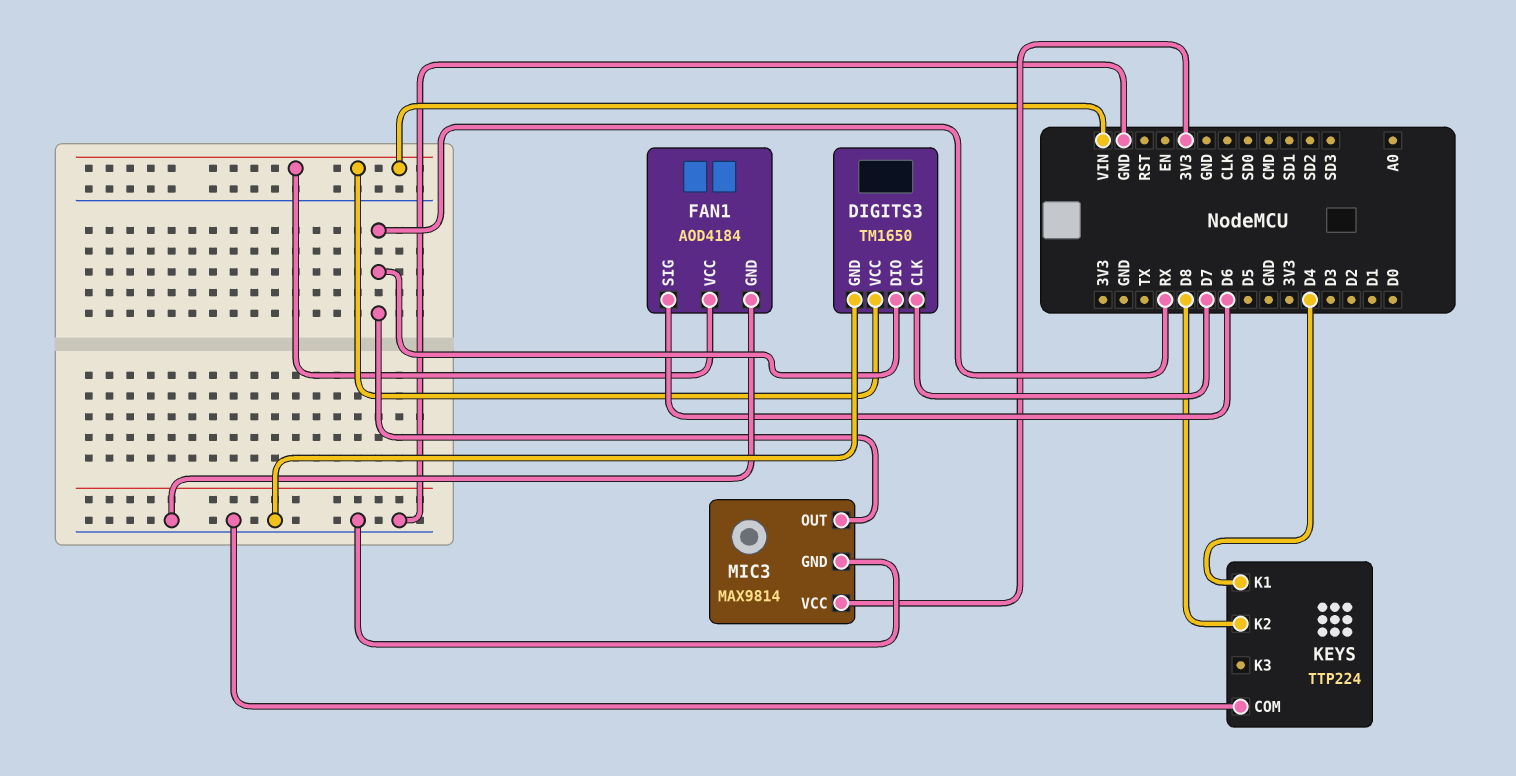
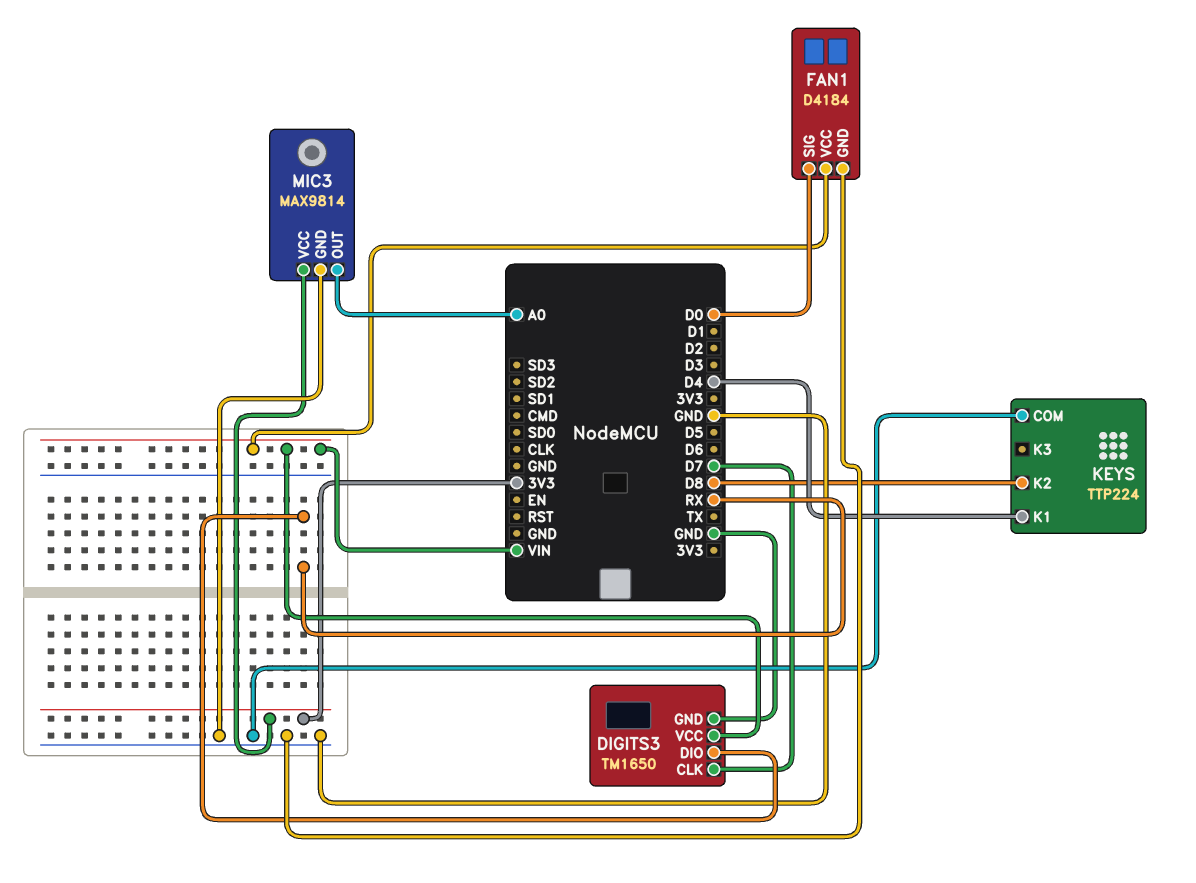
FAN1: AOD4184 -> D4184
FAN1 pin SIG: D6 -> D0
MIC3 pin OUT: RX -> A0

